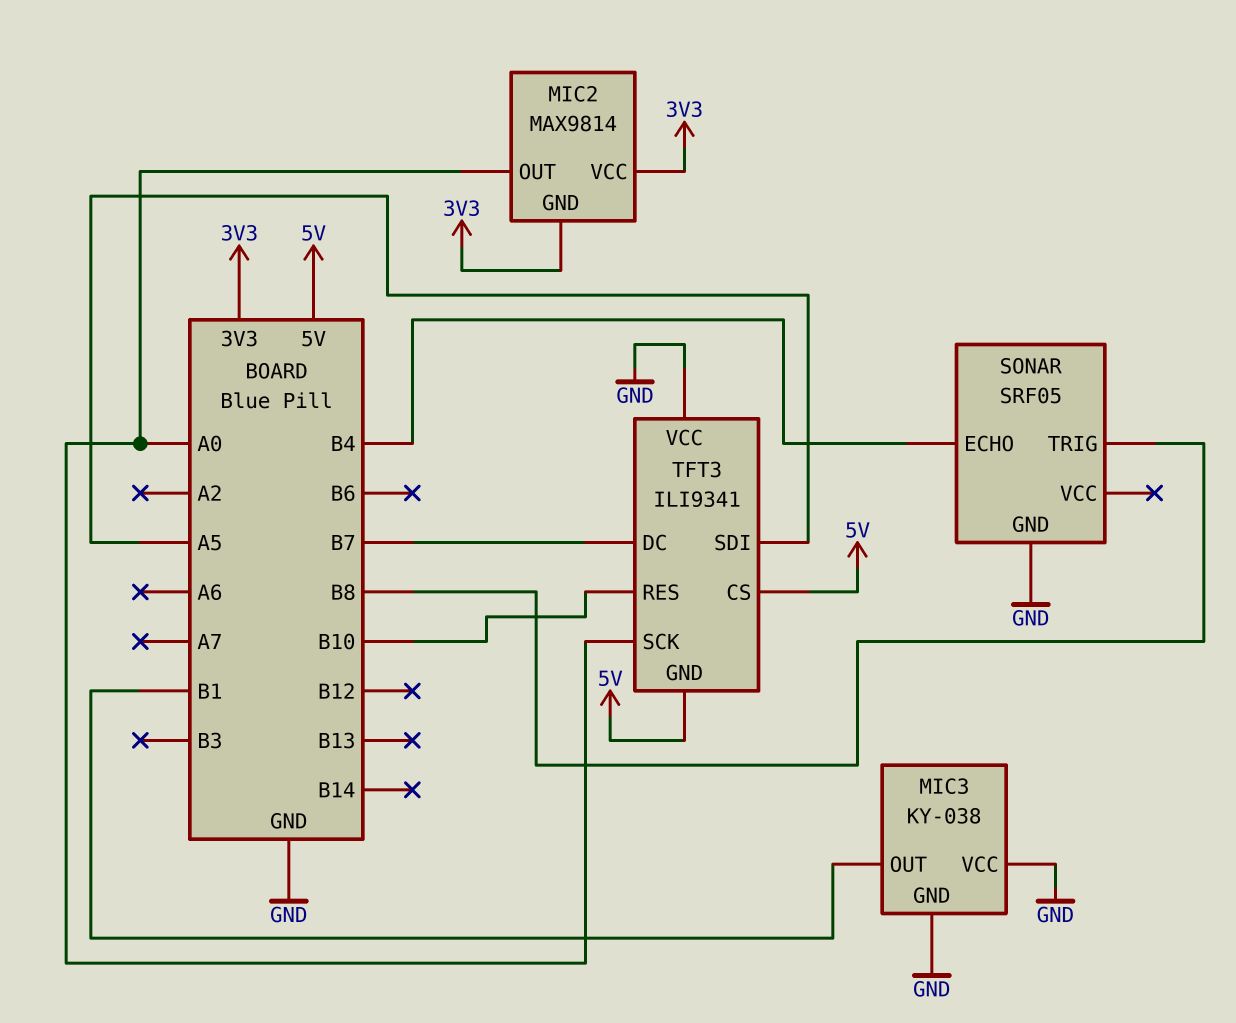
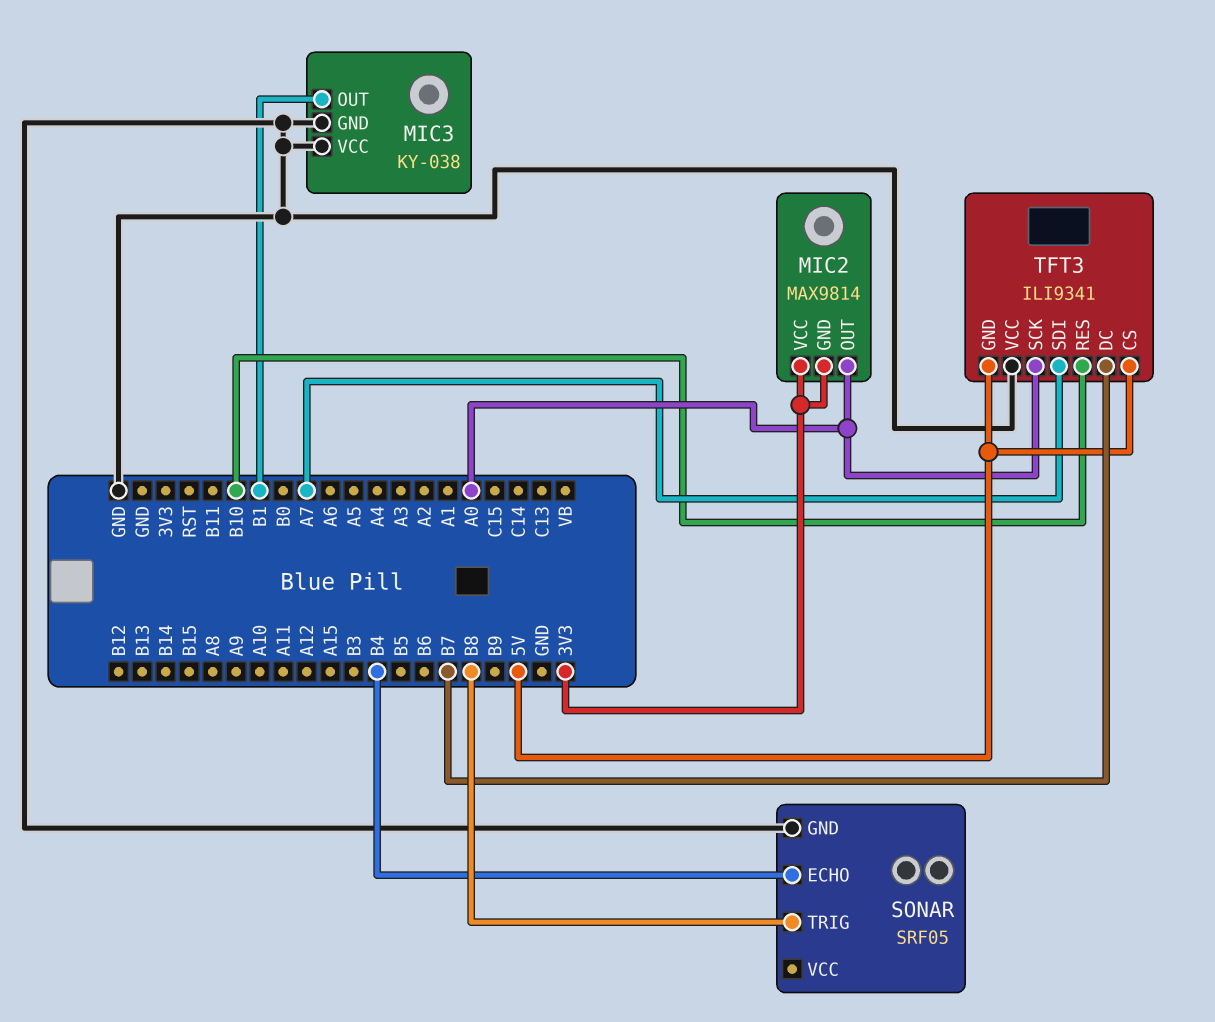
TFT3 pin SDI: A5 -> A7

